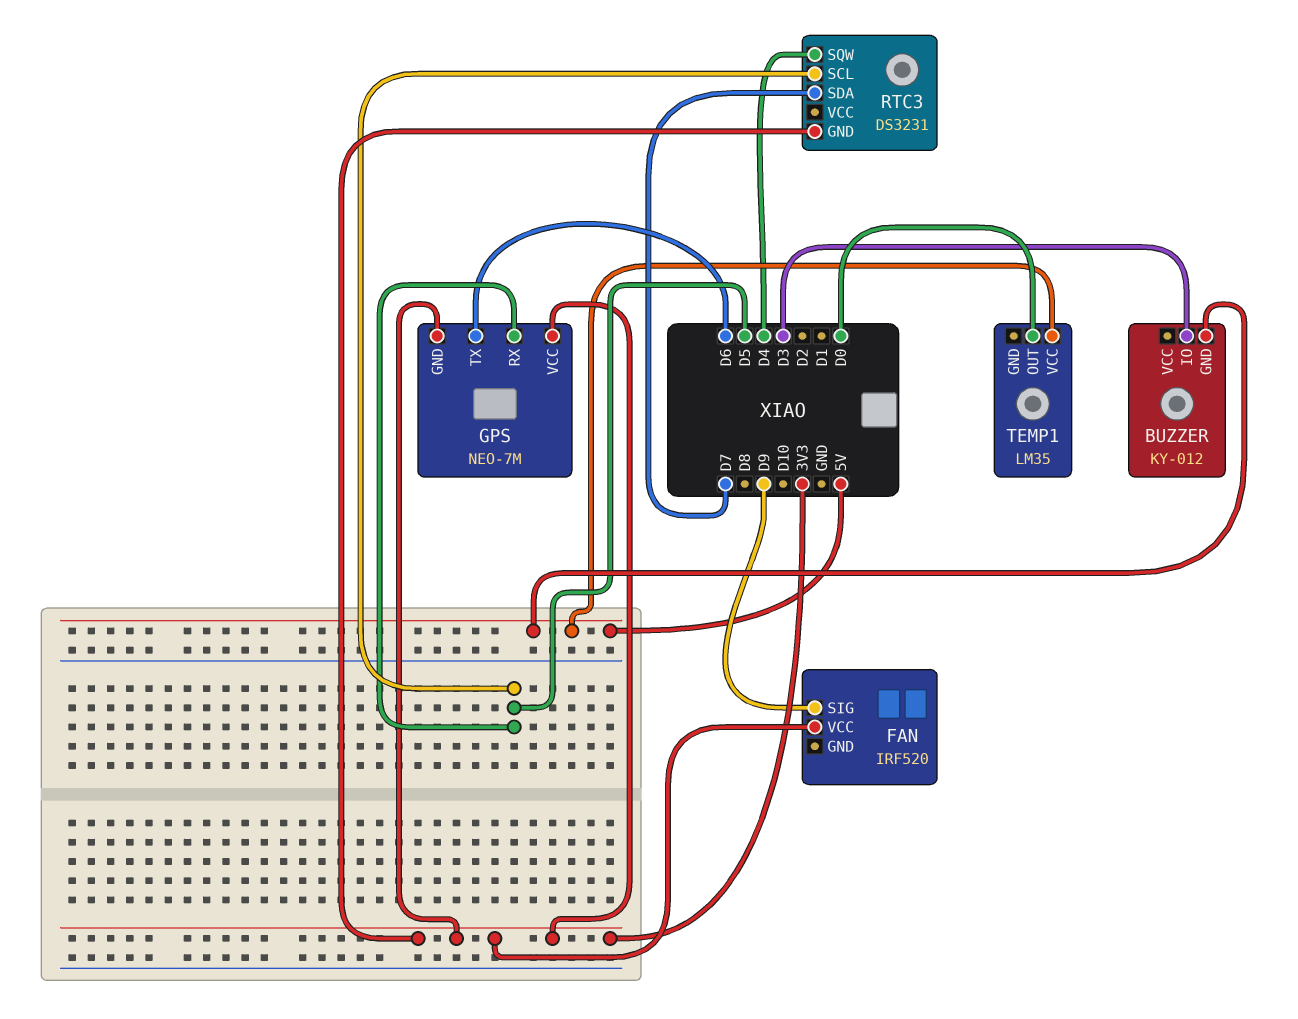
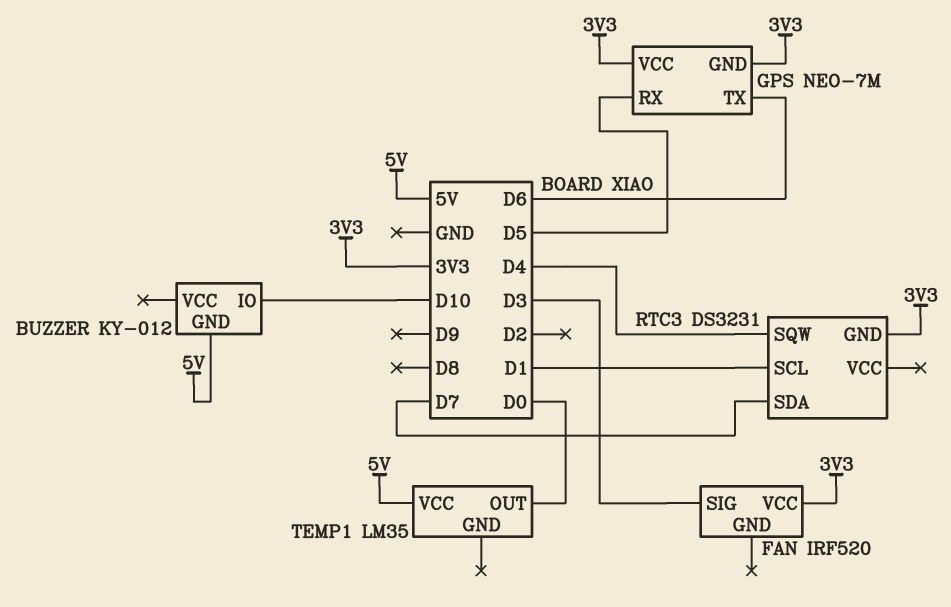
BUZZER pin IO: D3 -> D10
FAN pin SIG: D9 -> D3
RTC3 pin SCL: D5 -> D1

